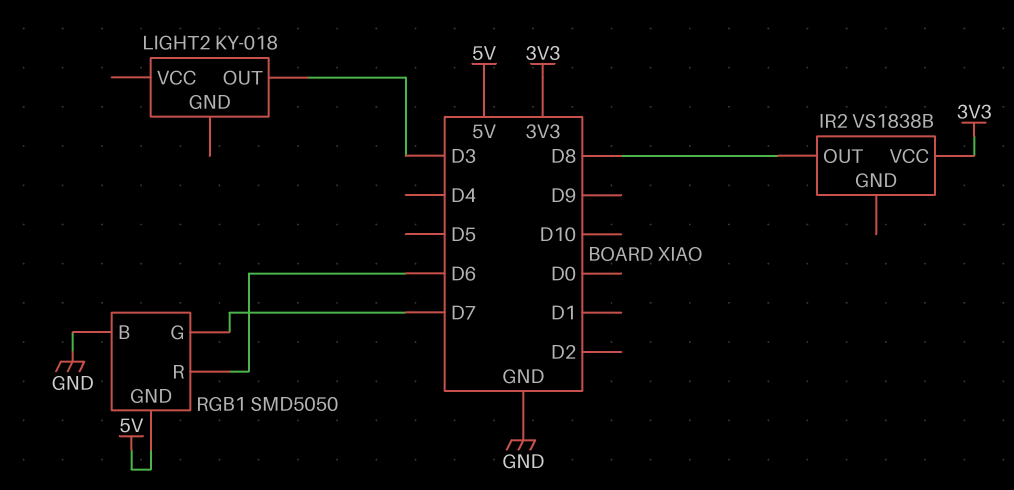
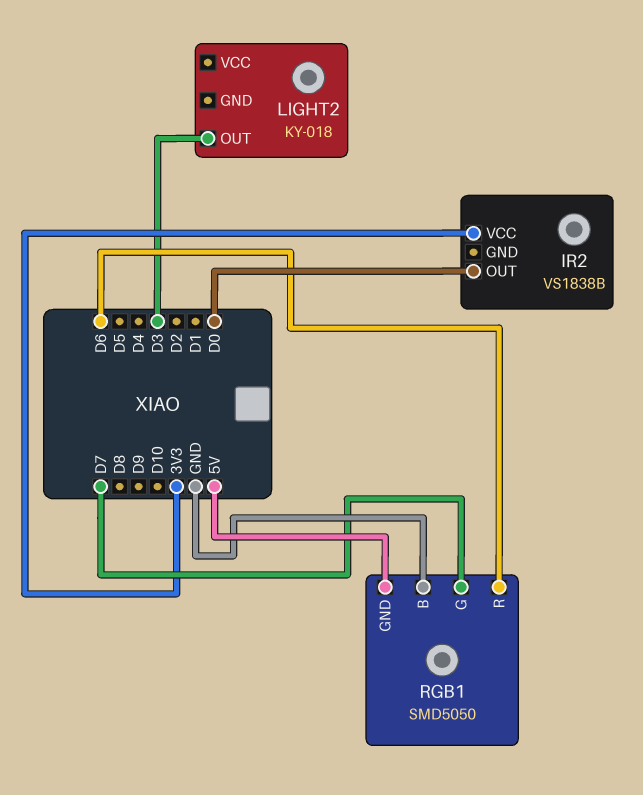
IR2 pin OUT: D8 -> D0

